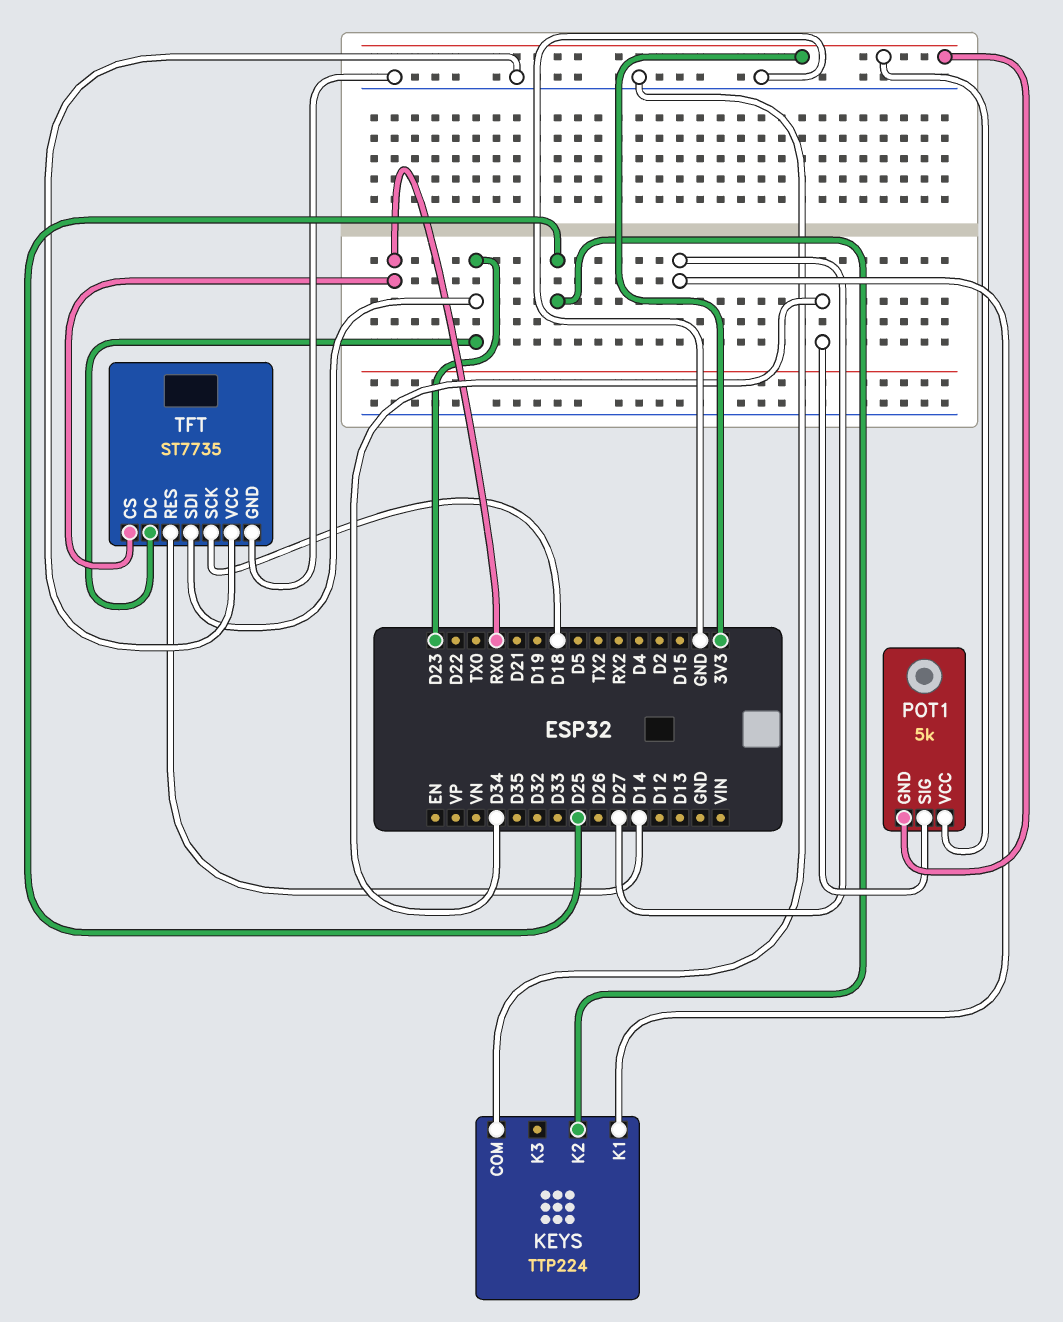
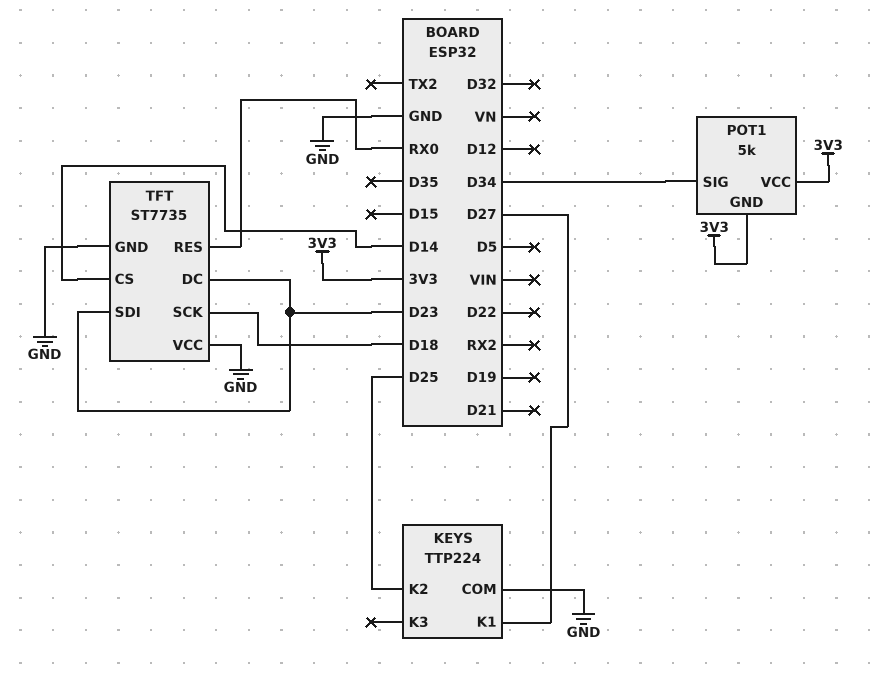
TFT pin CS: RX0 -> D14
TFT pin RES: D14 -> RX0

